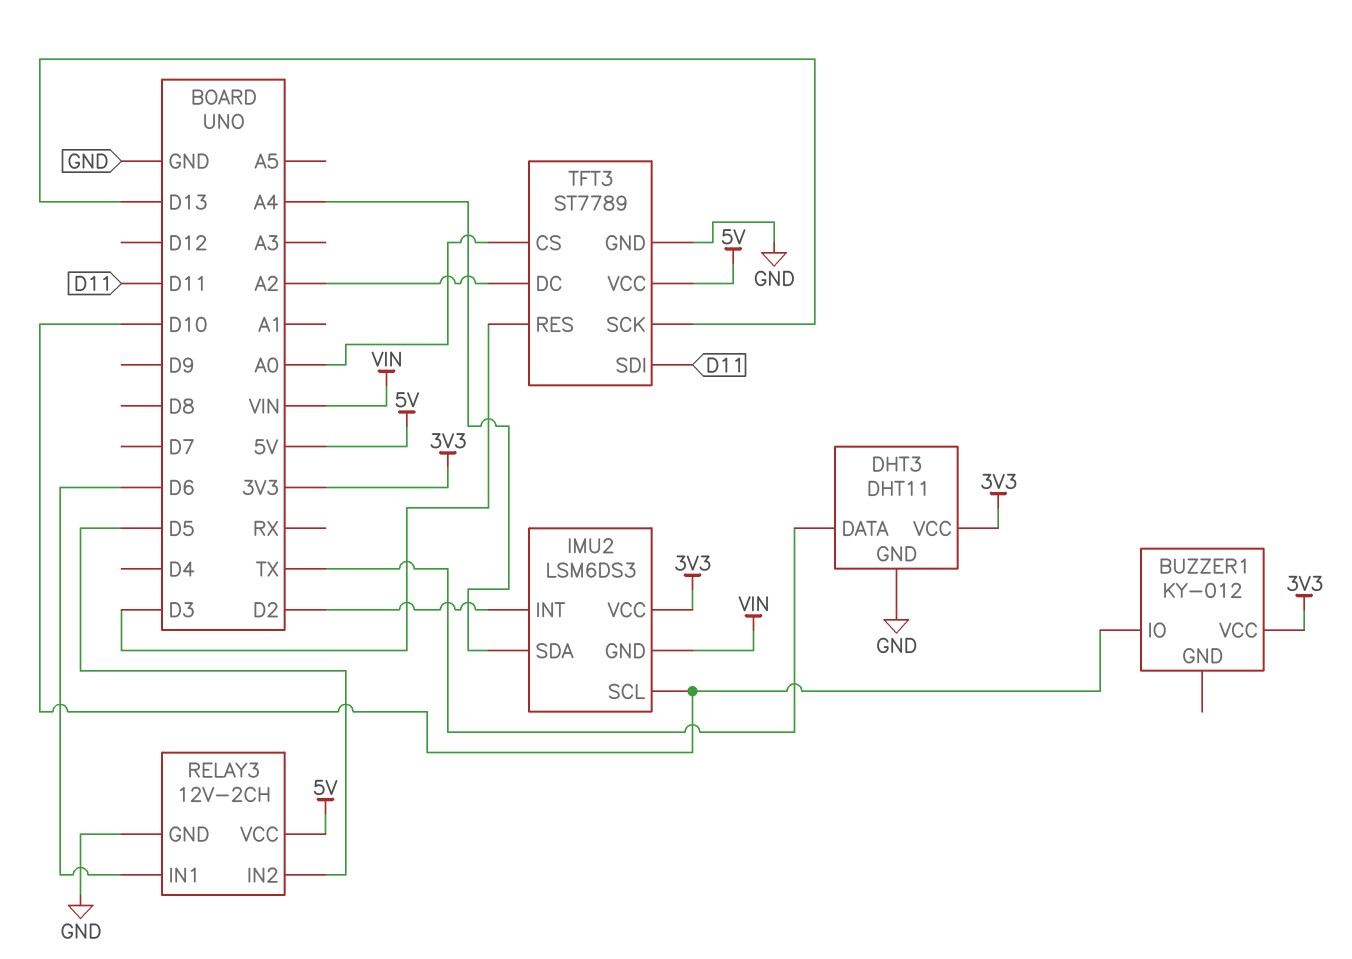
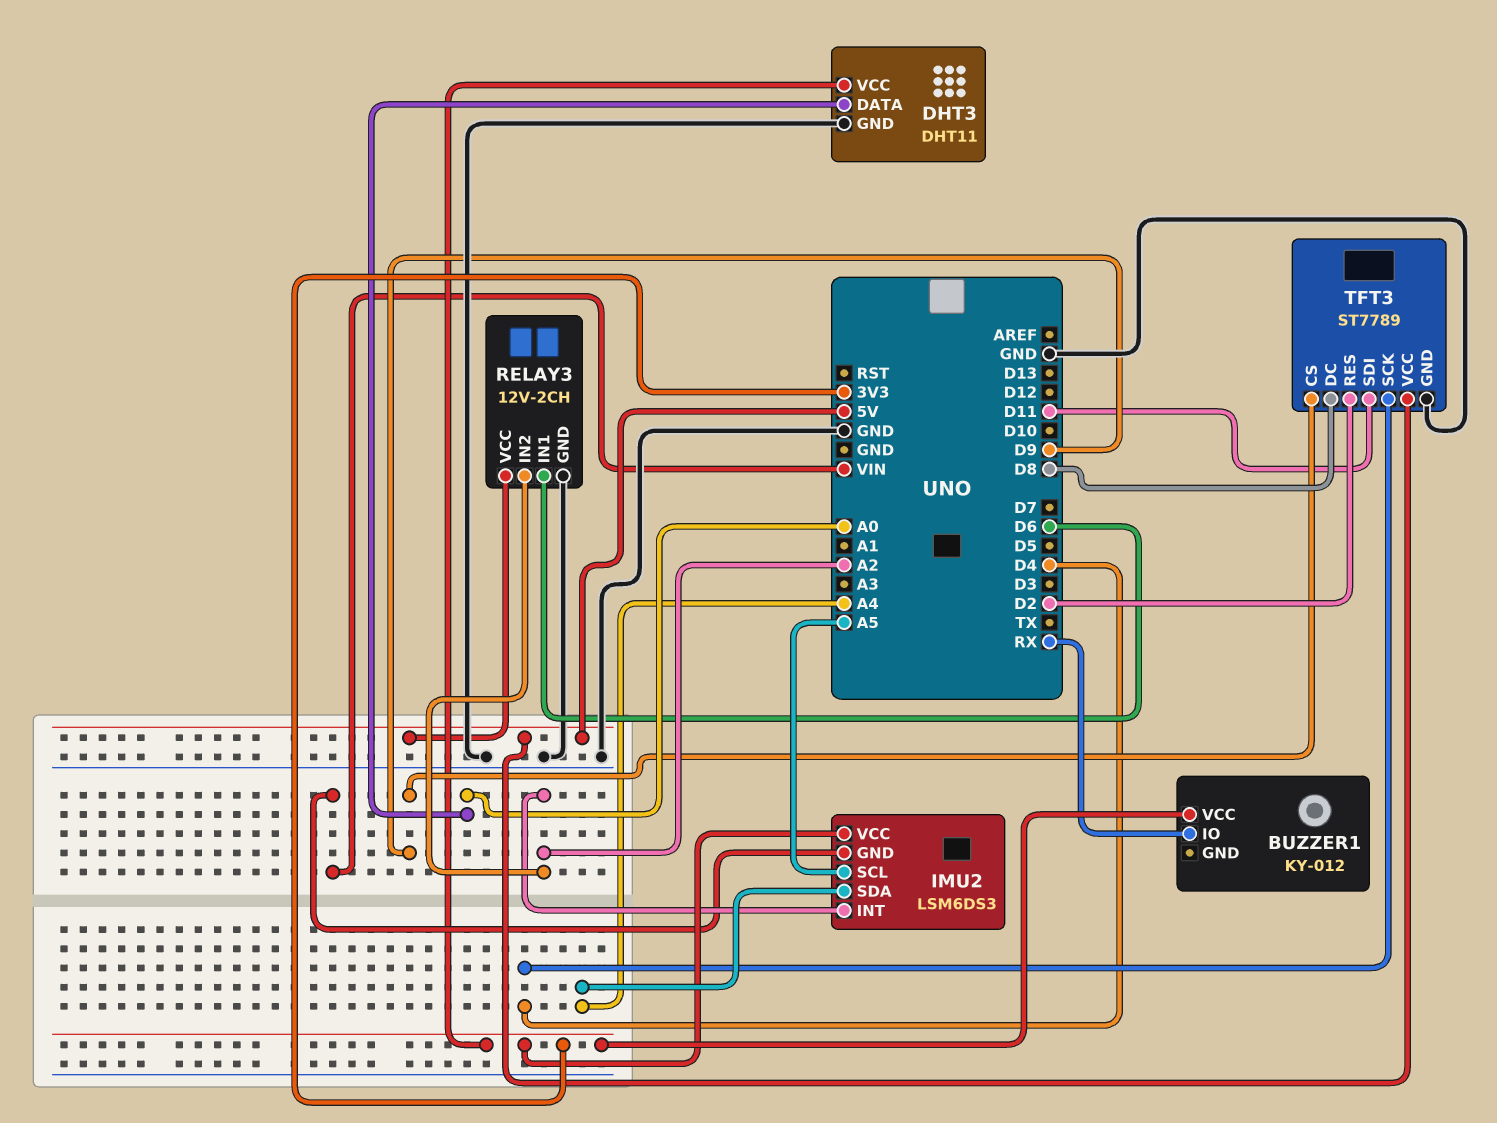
BUZZER1 pin IO: D10 -> RX
DHT3 pin DATA: TX -> A0
IMU2 pin INT: D2 -> A2
IMU2 pin SCL: D10 -> A5
RELAY3 pin IN2: D5 -> A2
TFT3 pin CS: A0 -> D9
TFT3 pin DC: A2 -> D8
TFT3 pin RES: D3 -> D2
TFT3 pin SCK: D13 -> D4

